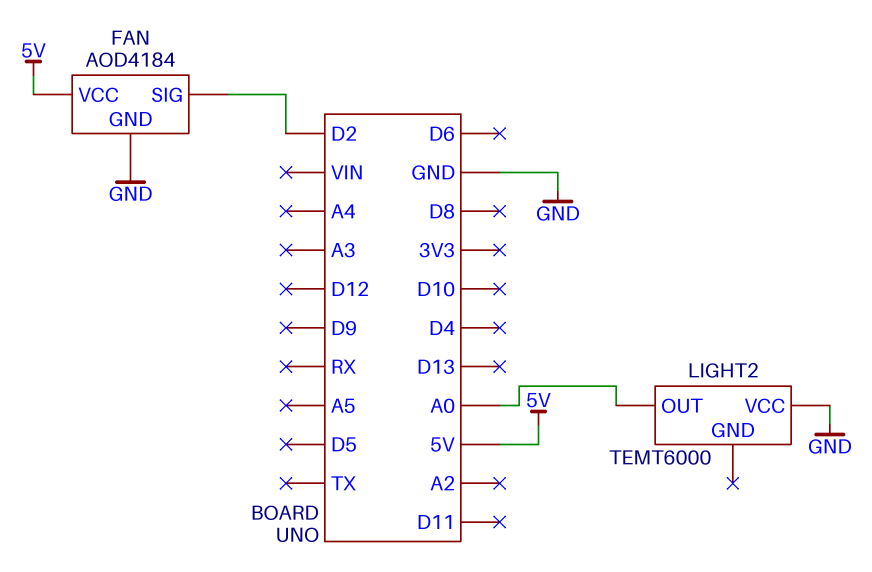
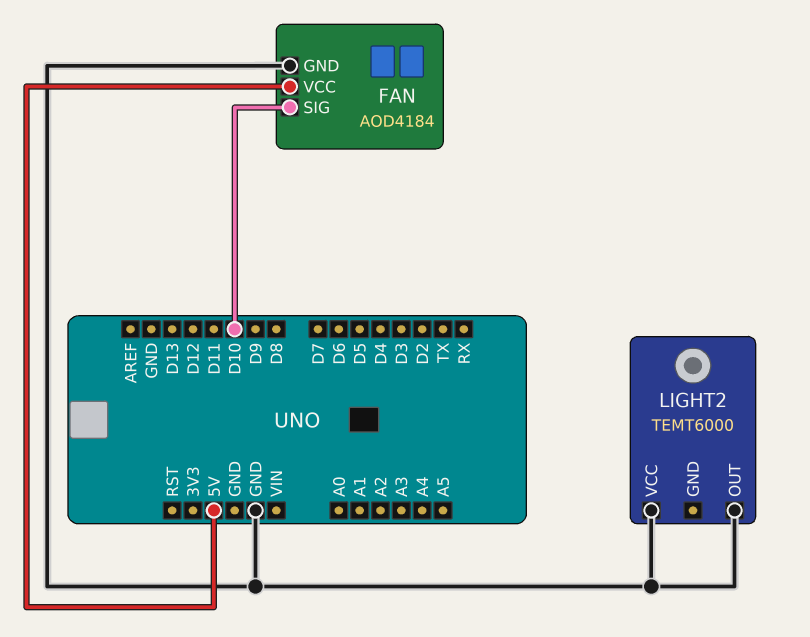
FAN pin SIG: D2 -> D10
LIGHT2 pin OUT: A0 -> GND

